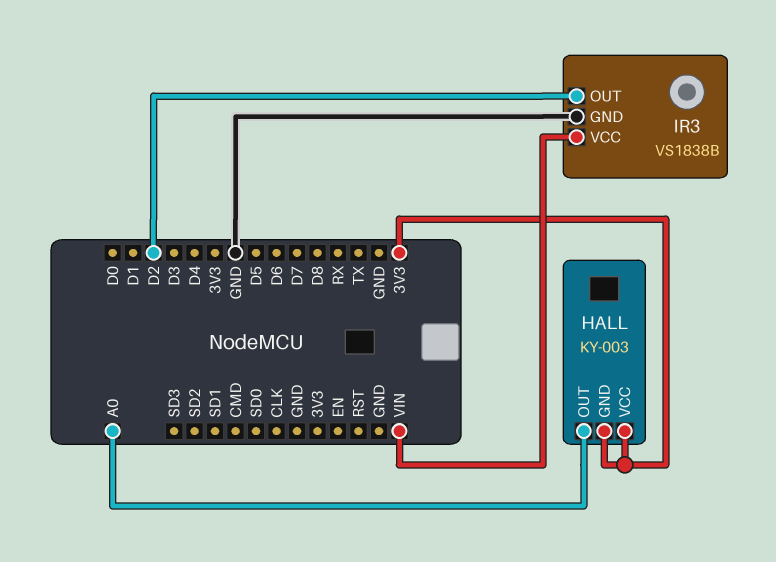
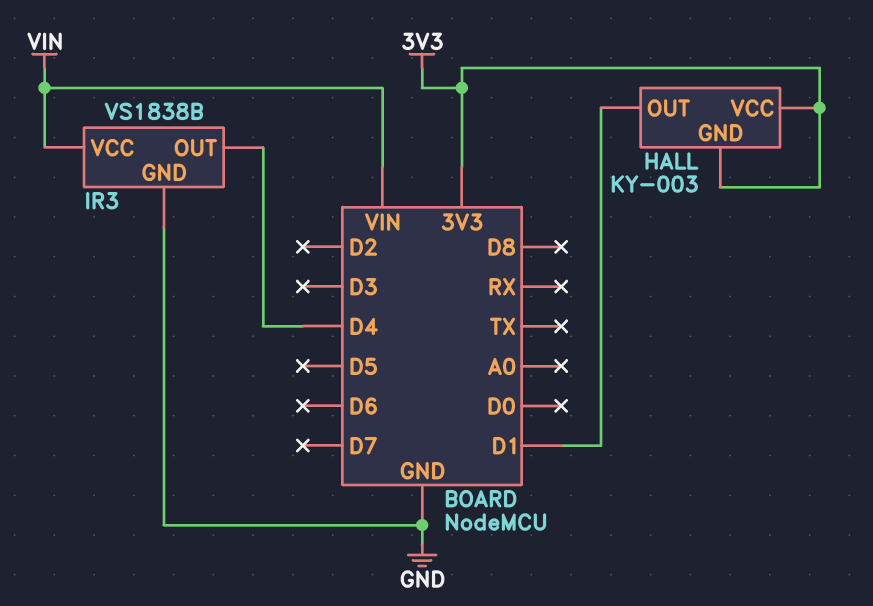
HALL pin OUT: A0 -> D1
IR3 pin OUT: D2 -> D4

